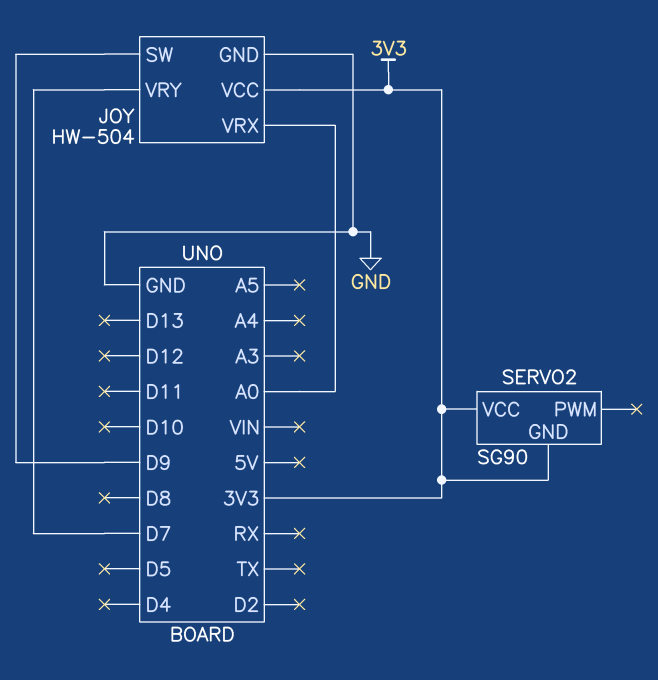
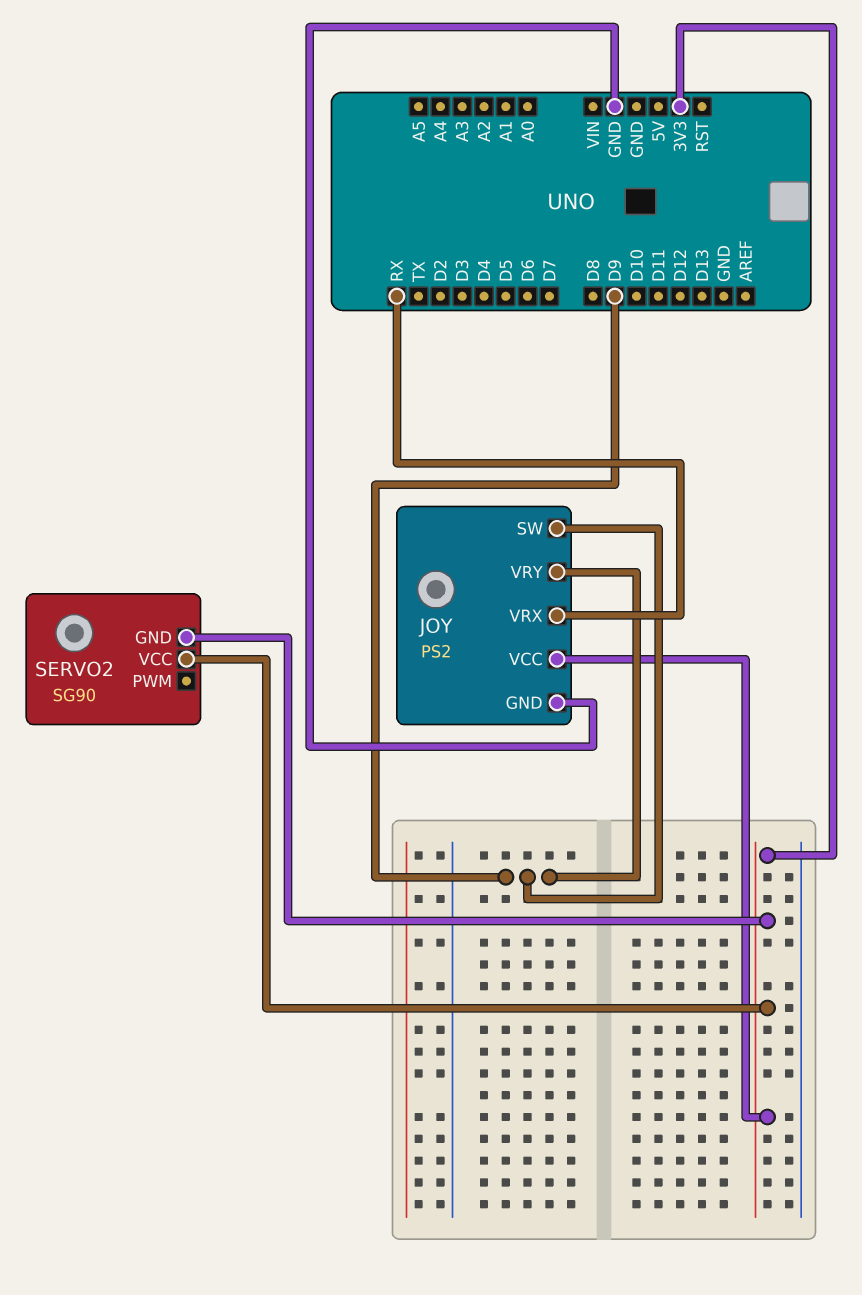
JOY: HW-504 -> PS2
JOY pin VRX: A0 -> RX
JOY pin VRY: D7 -> D9

